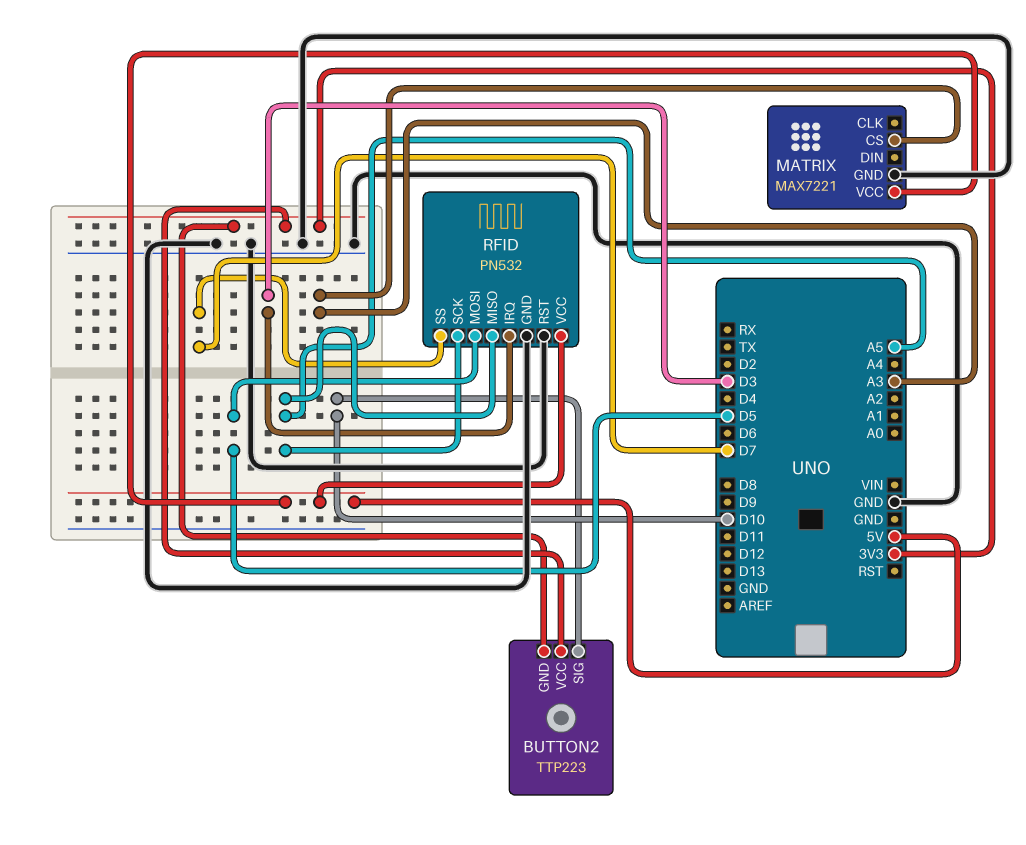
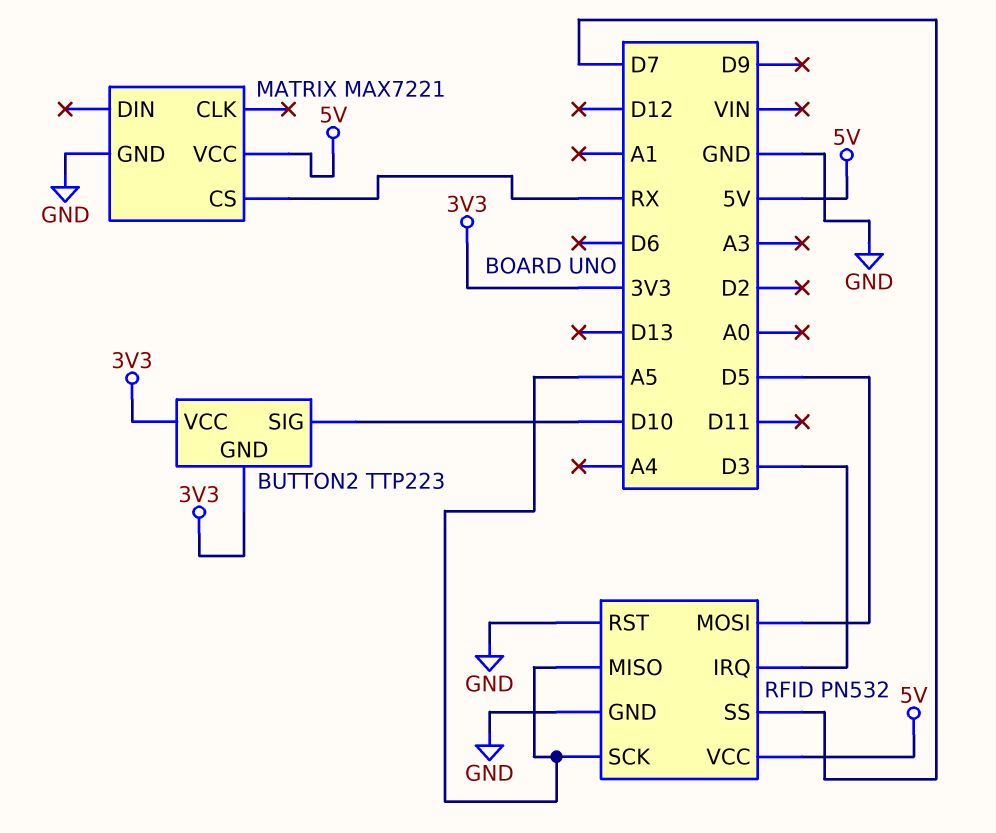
MATRIX pin CS: A3 -> RX

